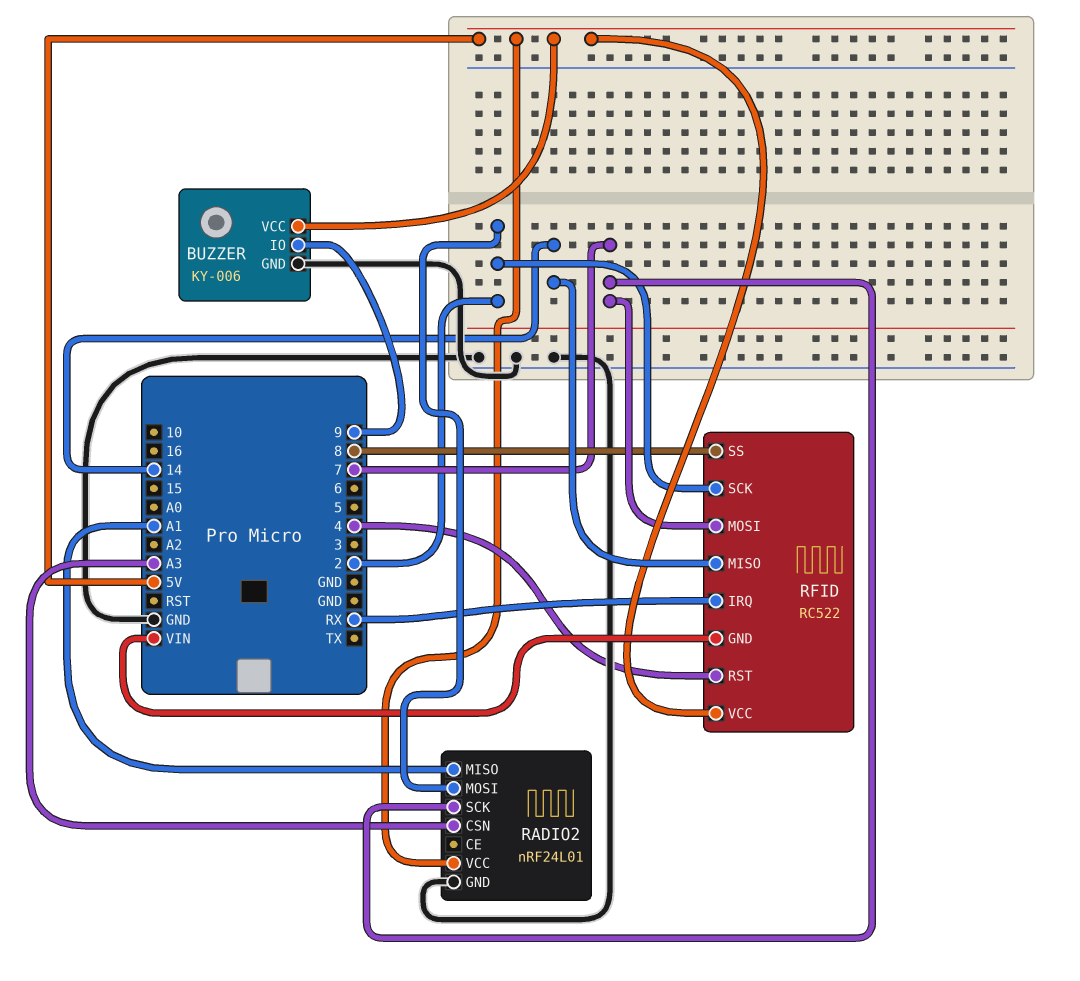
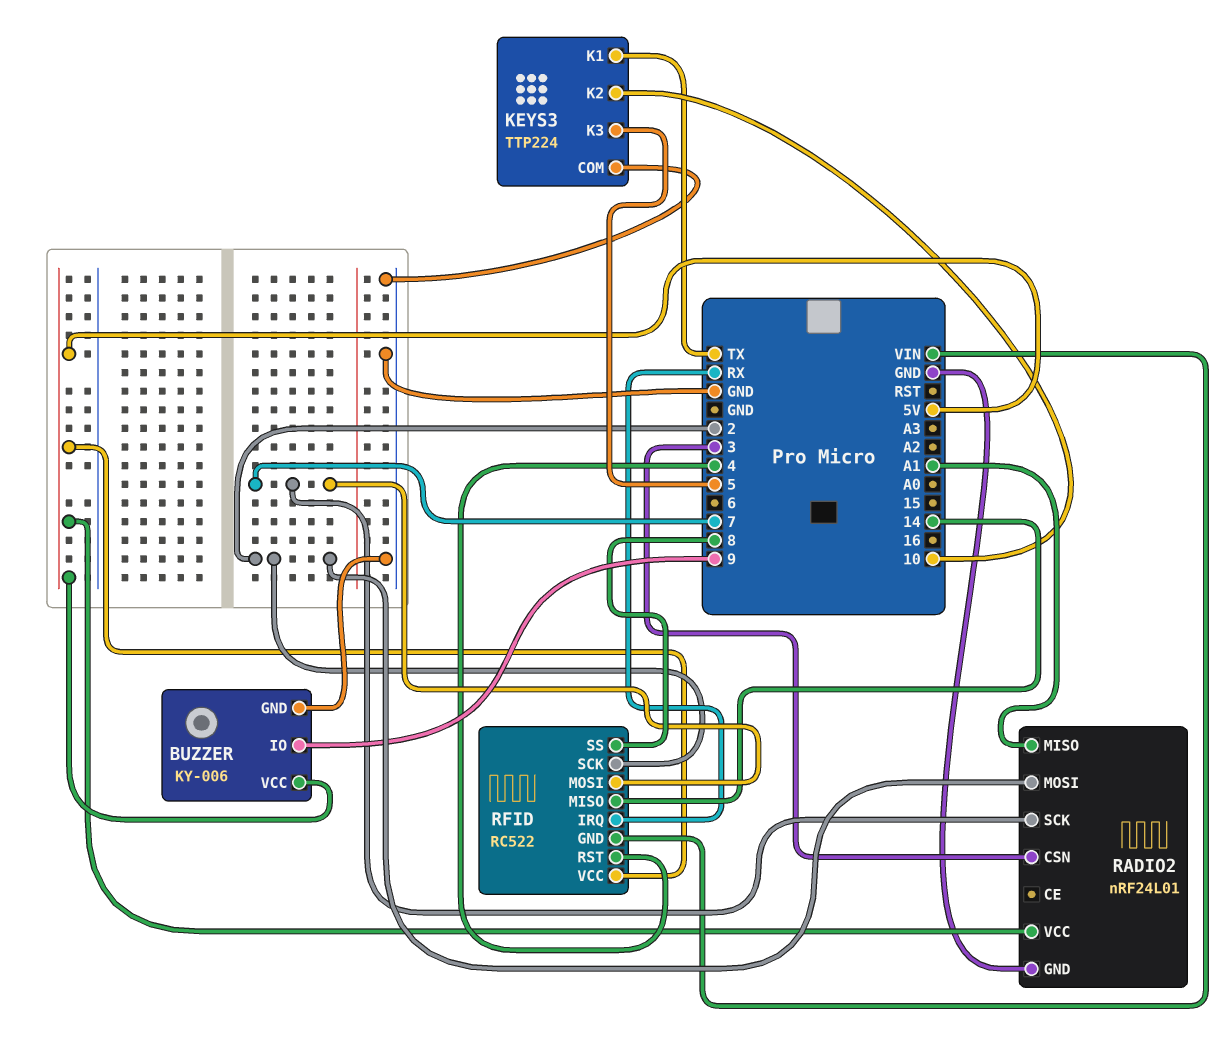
KEYS3: none -> TTP224
KEYS3 pin COM: none -> GND
KEYS3 pin K1: none -> TX
KEYS3 pin K2: none -> 10
KEYS3 pin K3: none -> 5
RADIO2 pin CSN: A3 -> 3

